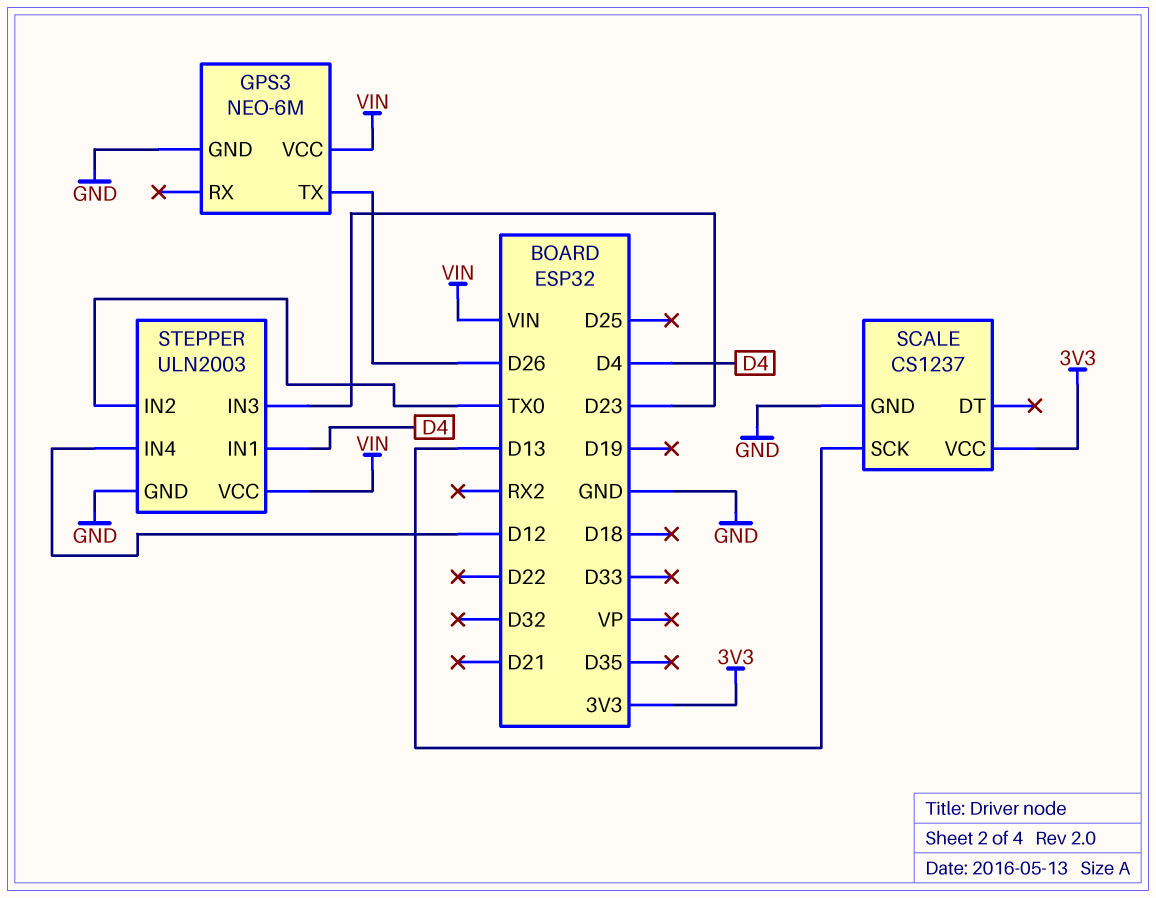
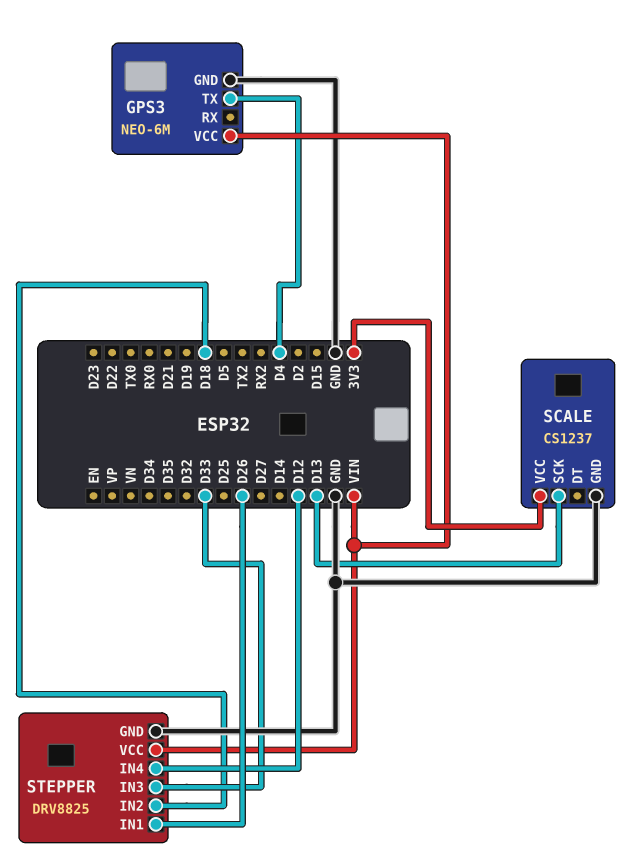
GPS3 pin TX: D26 -> D4
STEPPER: ULN2003 -> DRV8825
STEPPER pin IN1: D4 -> D26
STEPPER pin IN2: TX0 -> D18
STEPPER pin IN3: D23 -> D33

